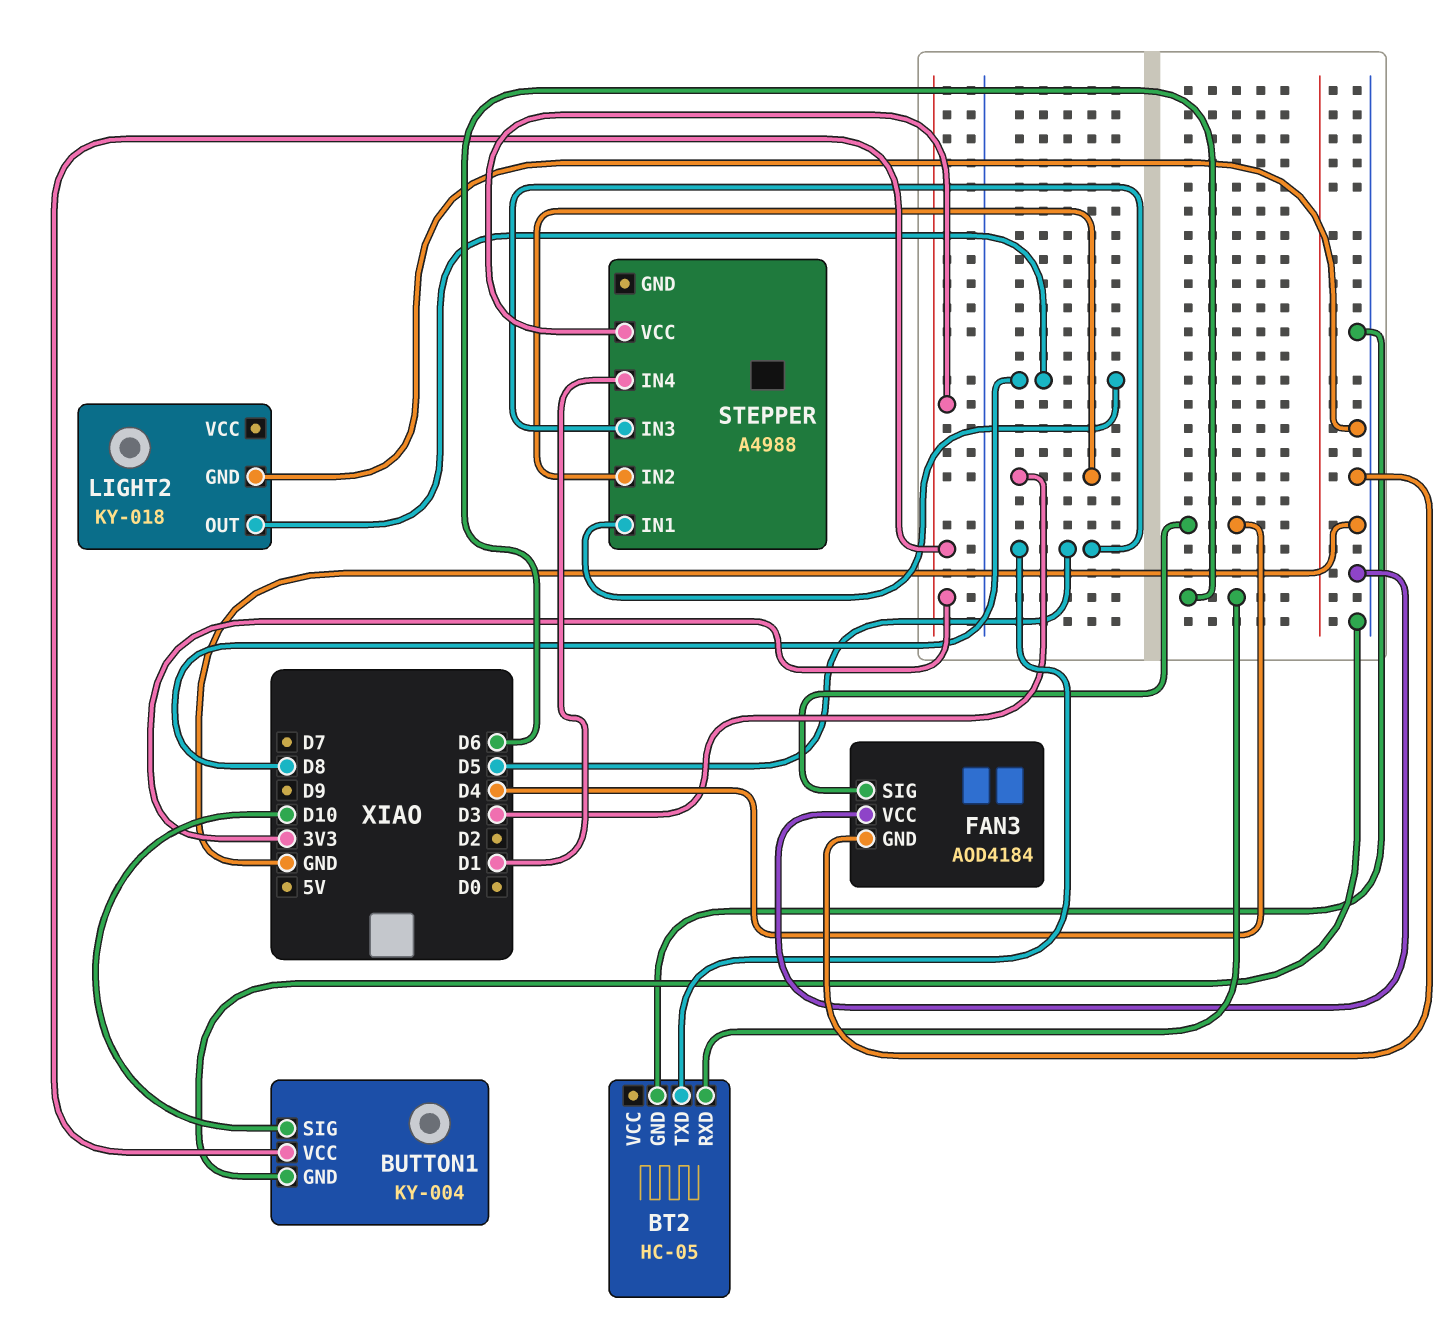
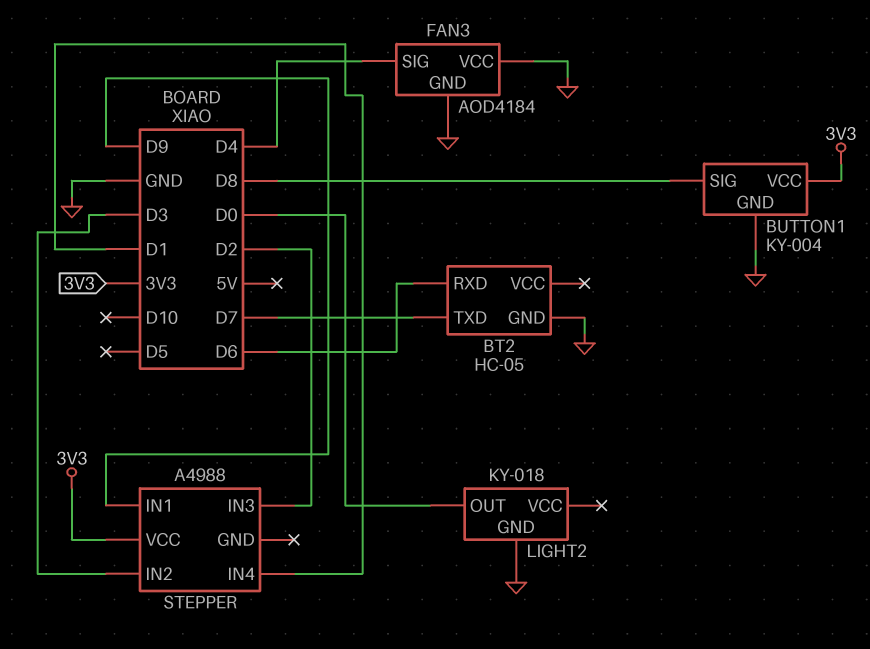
BT2 pin TXD: D5 -> D7
BUTTON1 pin SIG: D10 -> D8
LIGHT2 pin OUT: D8 -> D0
STEPPER pin IN1: D8 -> D9
STEPPER pin IN3: D5 -> D2

